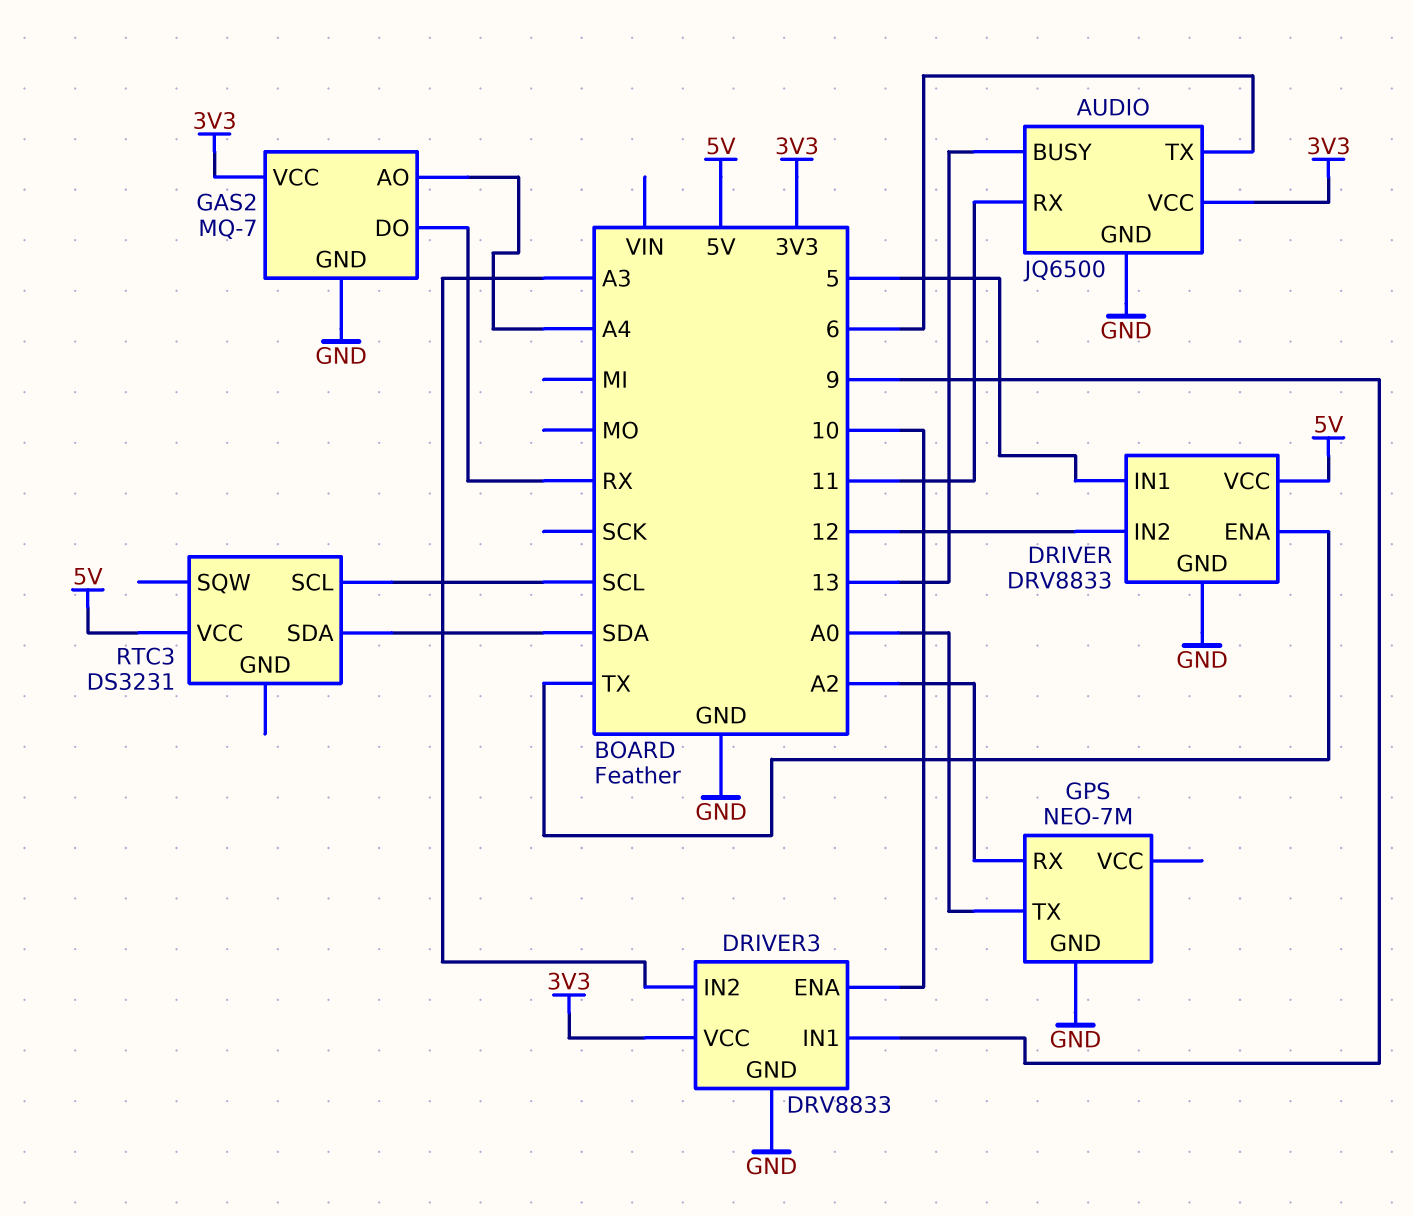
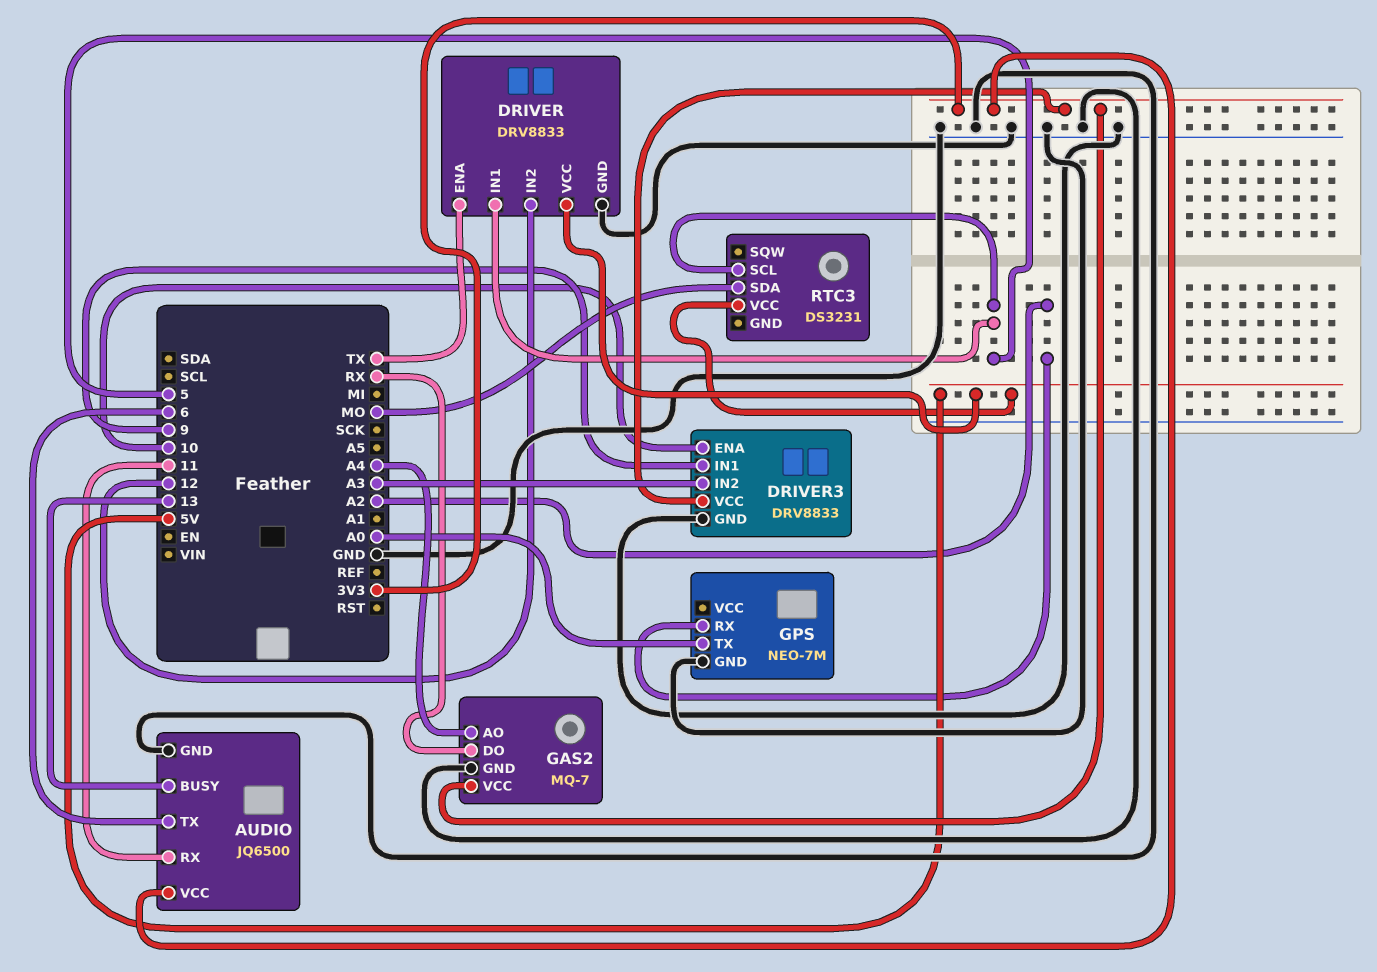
RTC3 pin SCL: SCL -> 5
RTC3 pin SDA: SDA -> MO

